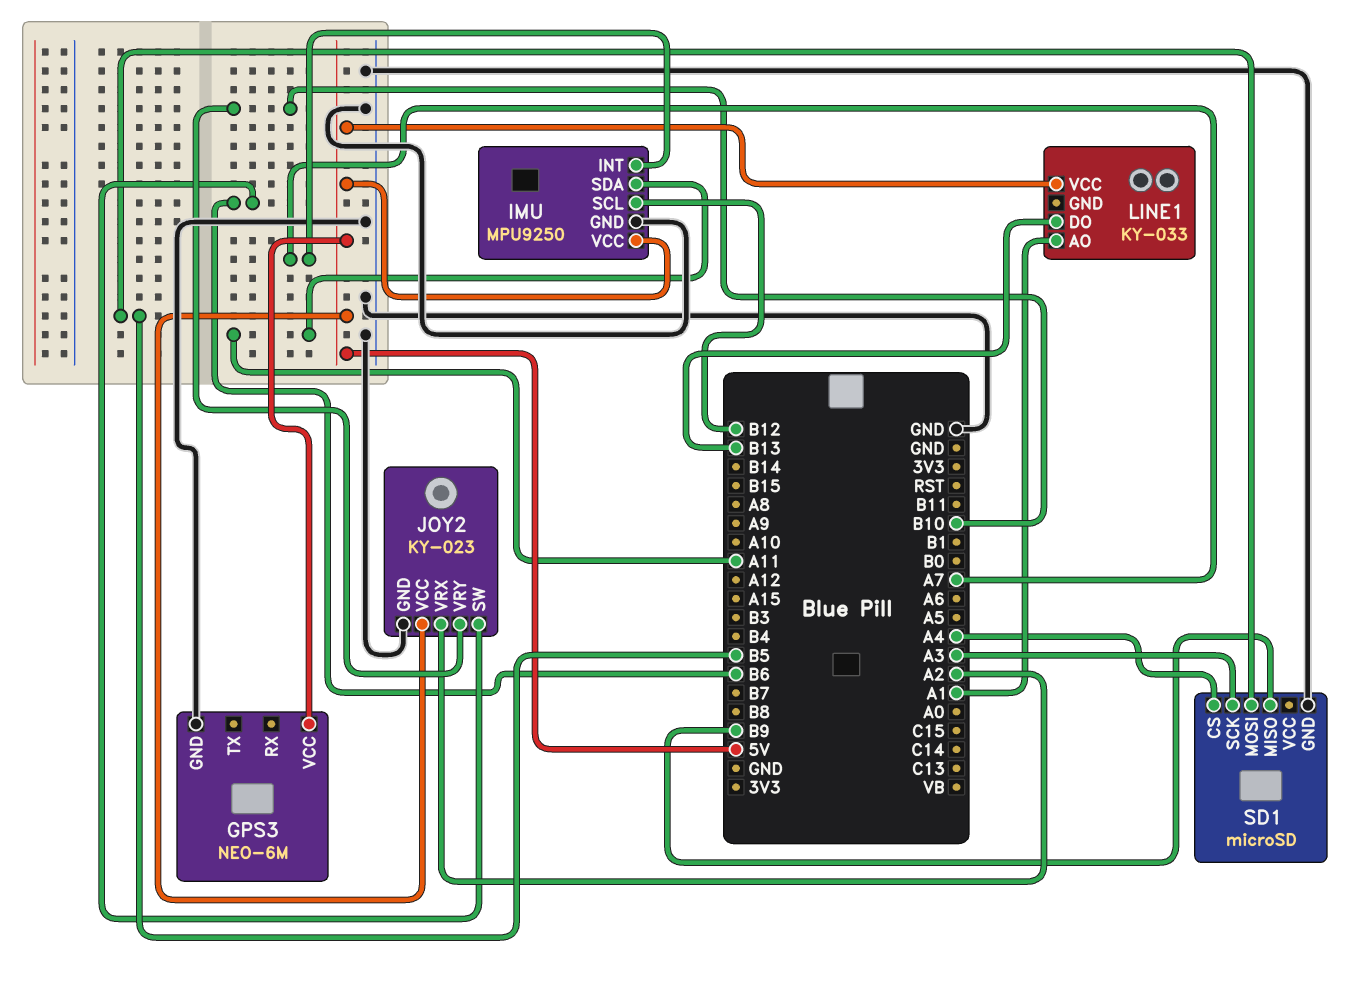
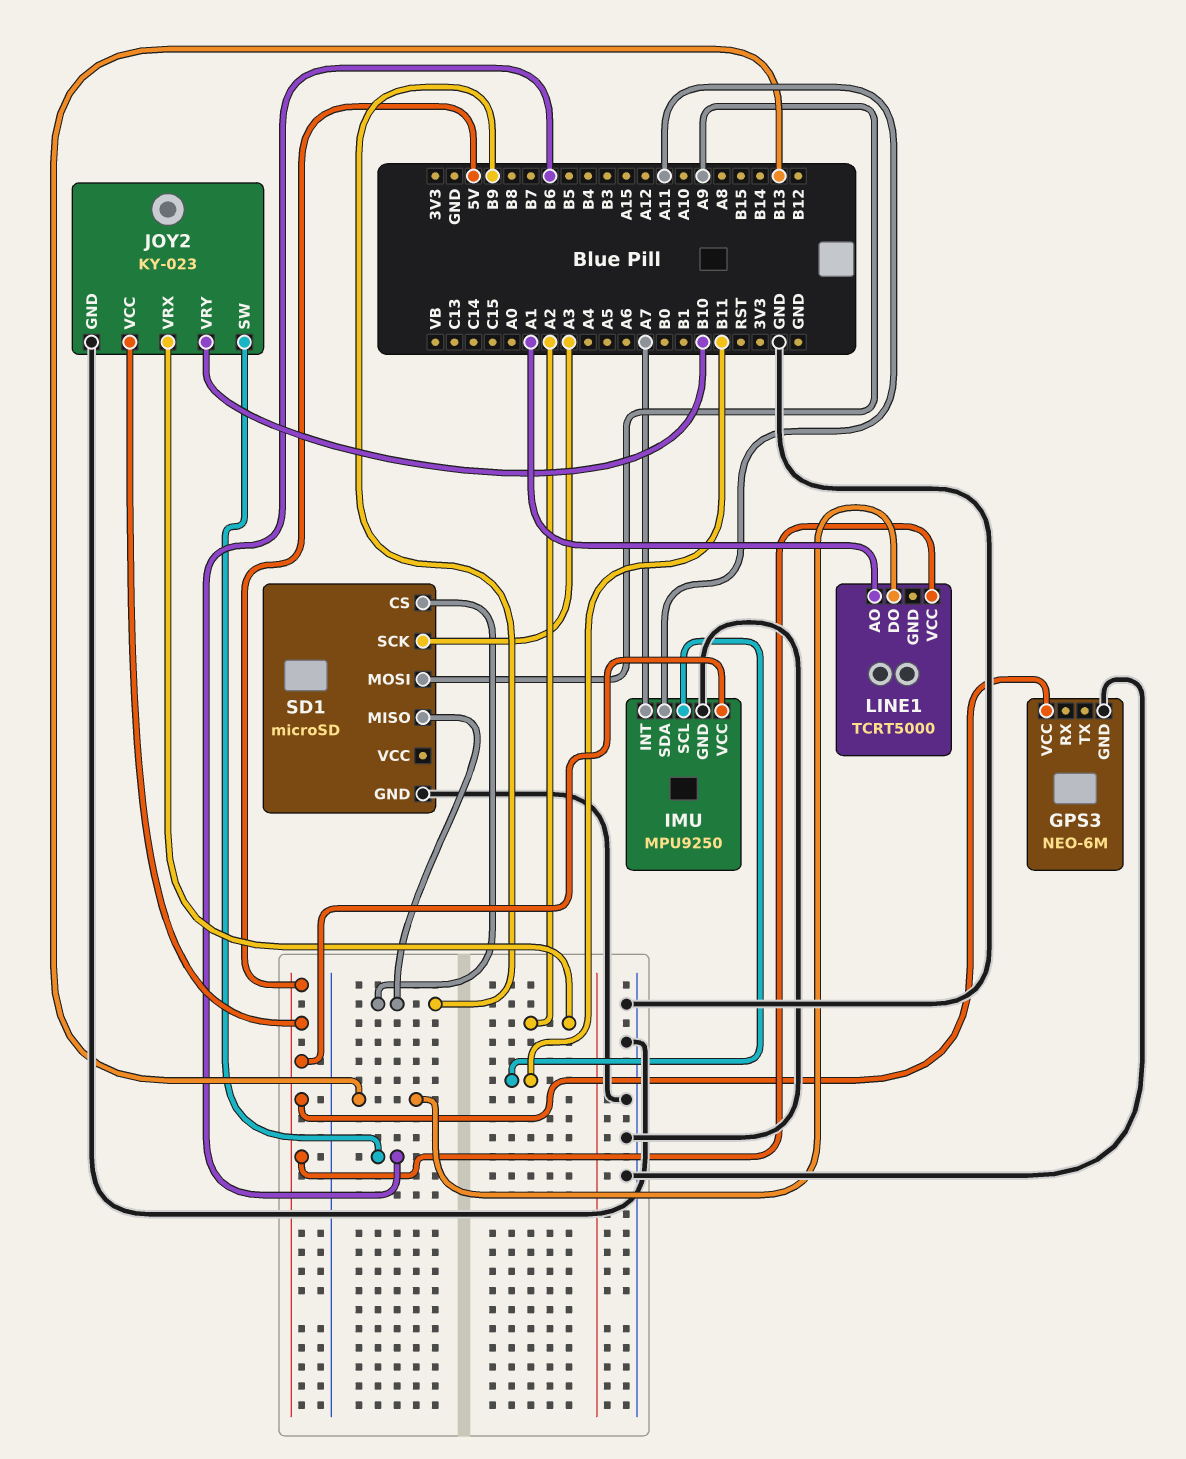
IMU pin SCL: B12 -> B11
LINE1: KY-033 -> TCRT5000
SD1 pin CS: A4 -> B9
SD1 pin MOSI: B5 -> A9

